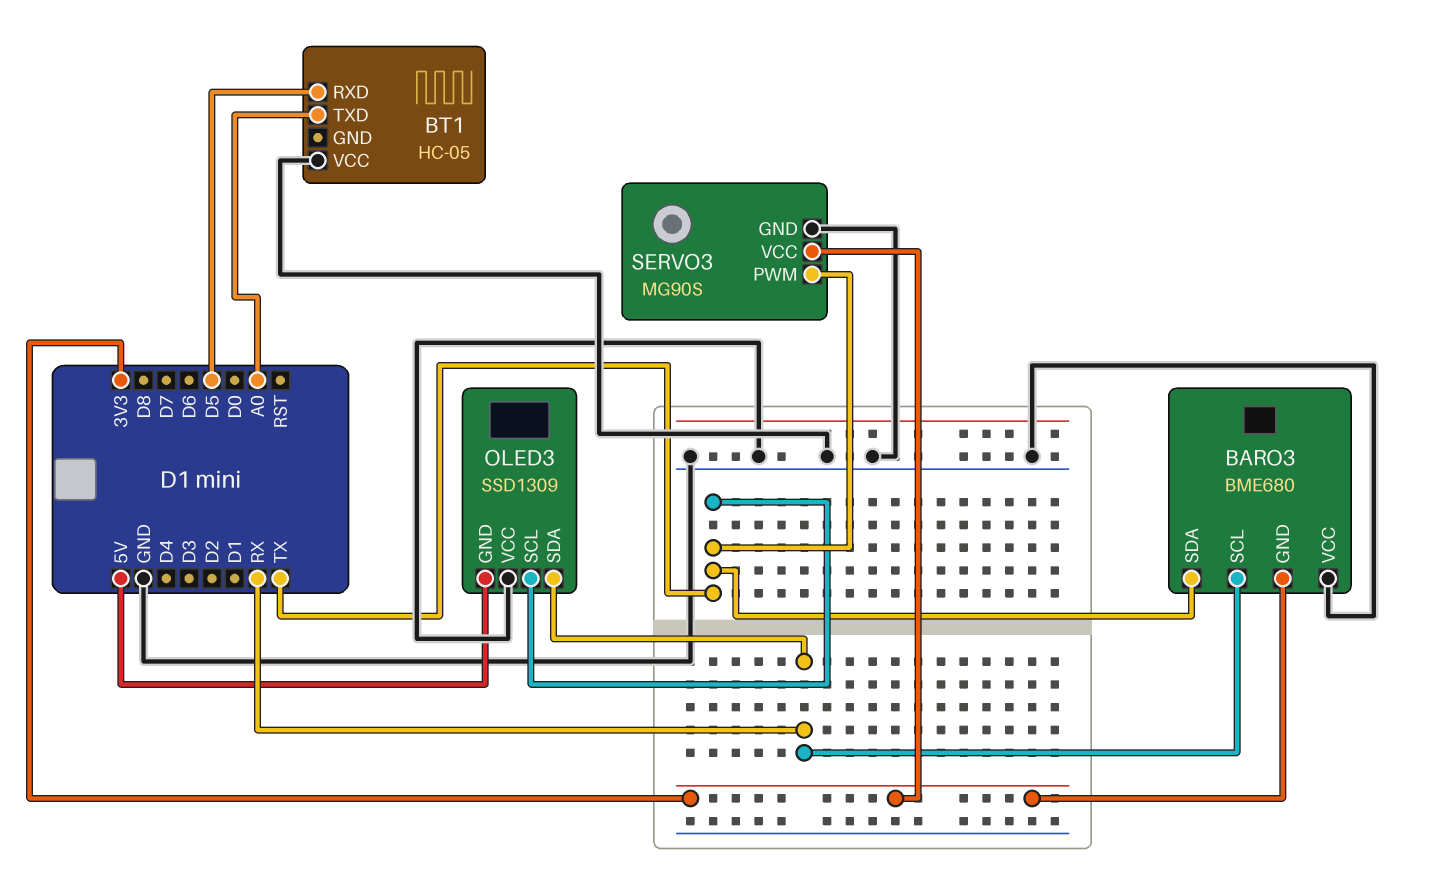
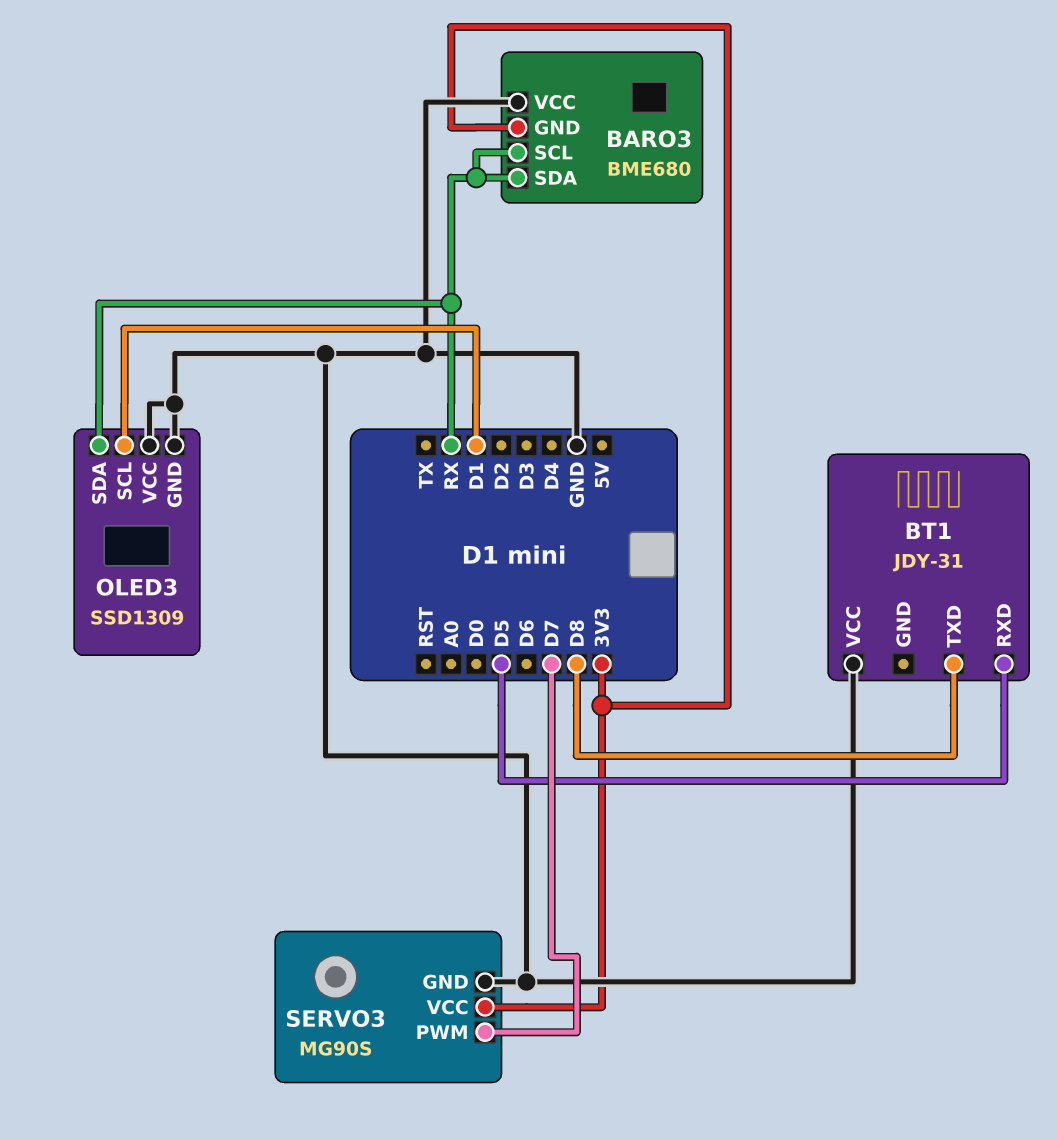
BARO3 pin SDA: TX -> RX
BT1: HC-05 -> JDY-31
BT1 pin TXD: A0 -> D8
OLED3 pin GND: 5V -> GND
OLED3 pin SCL: TX -> D1
SERVO3 pin PWM: TX -> D7

